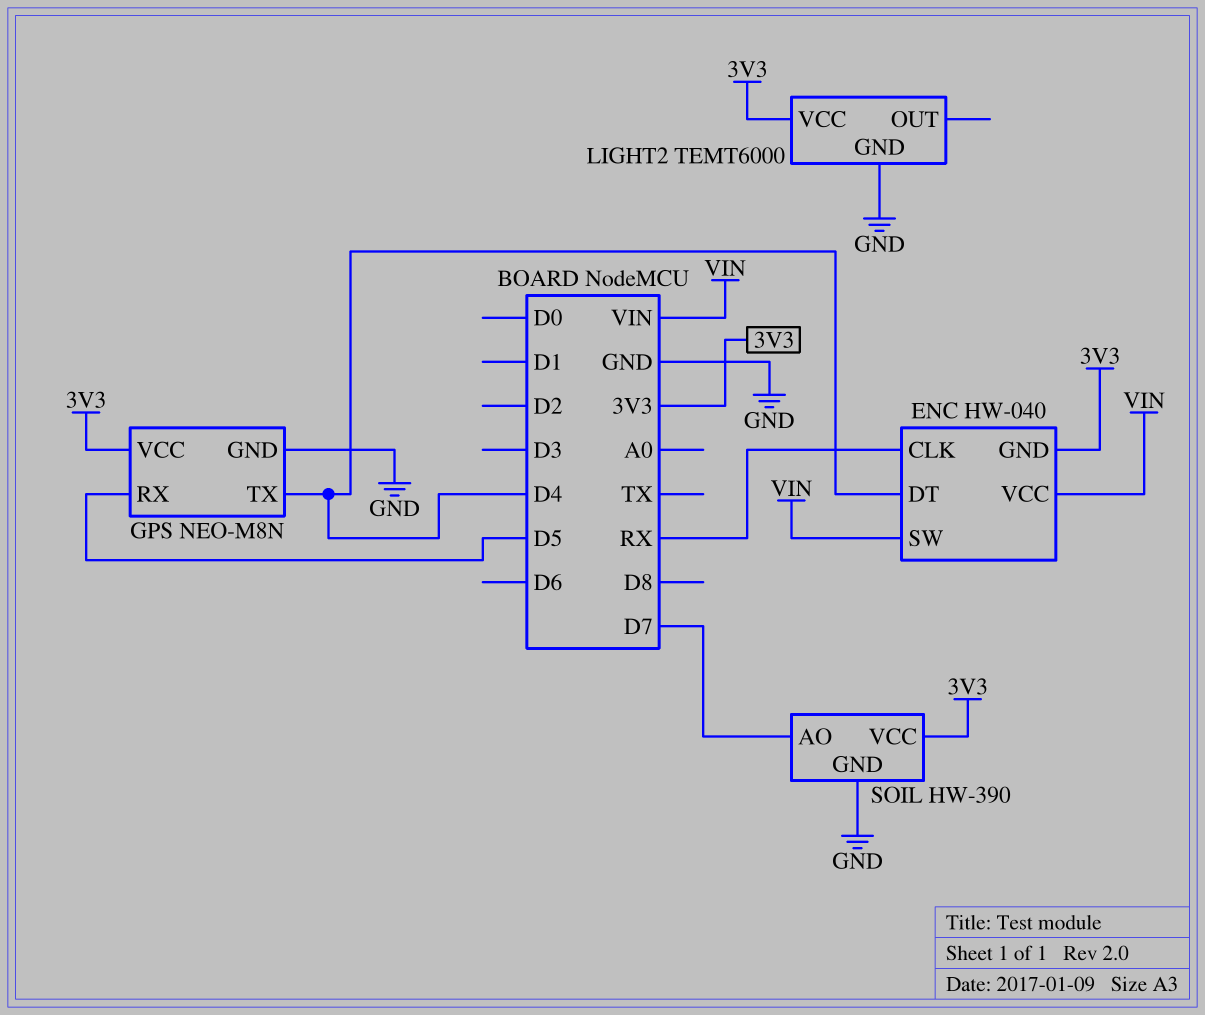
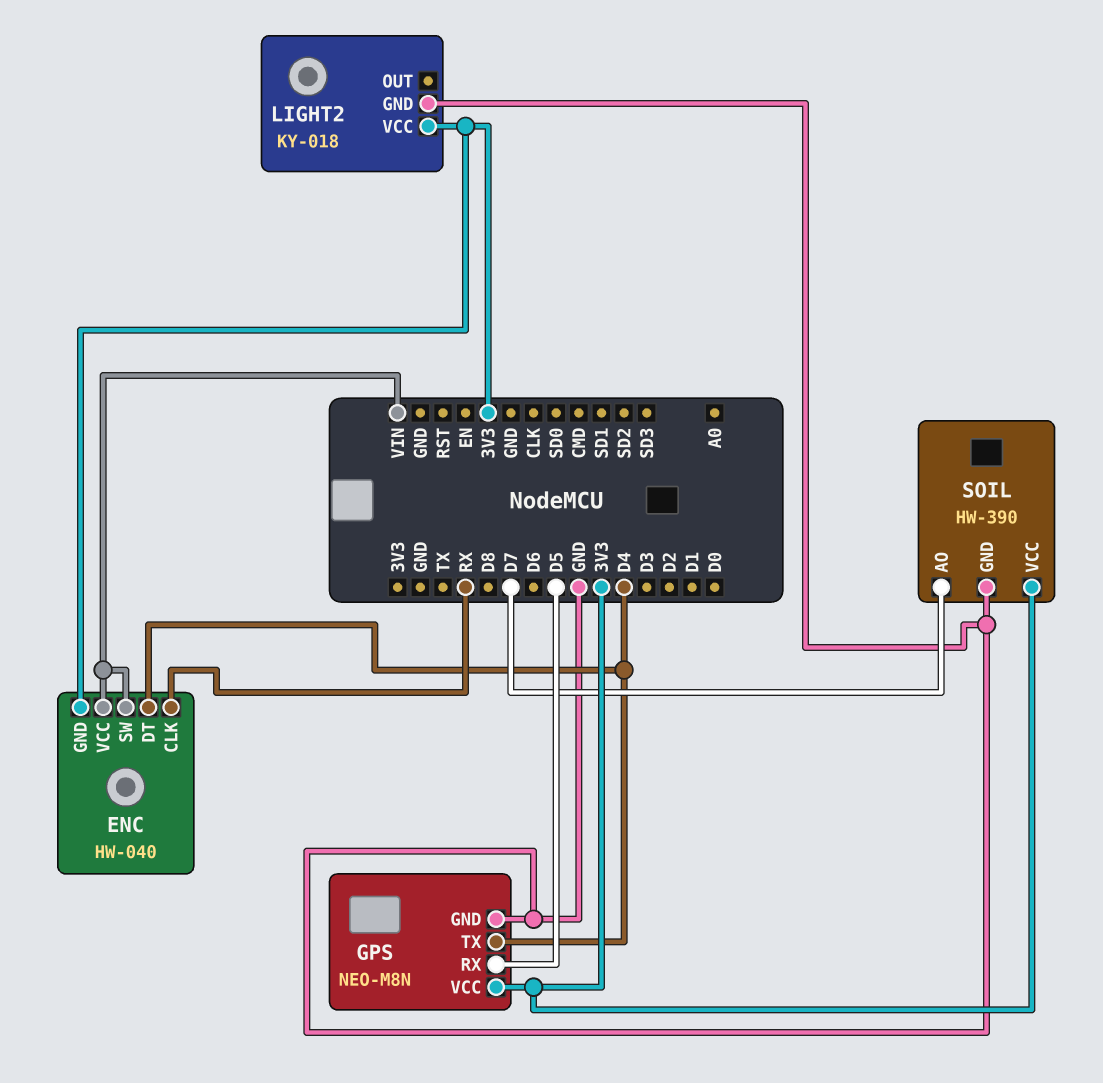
LIGHT2: TEMT6000 -> KY-018

